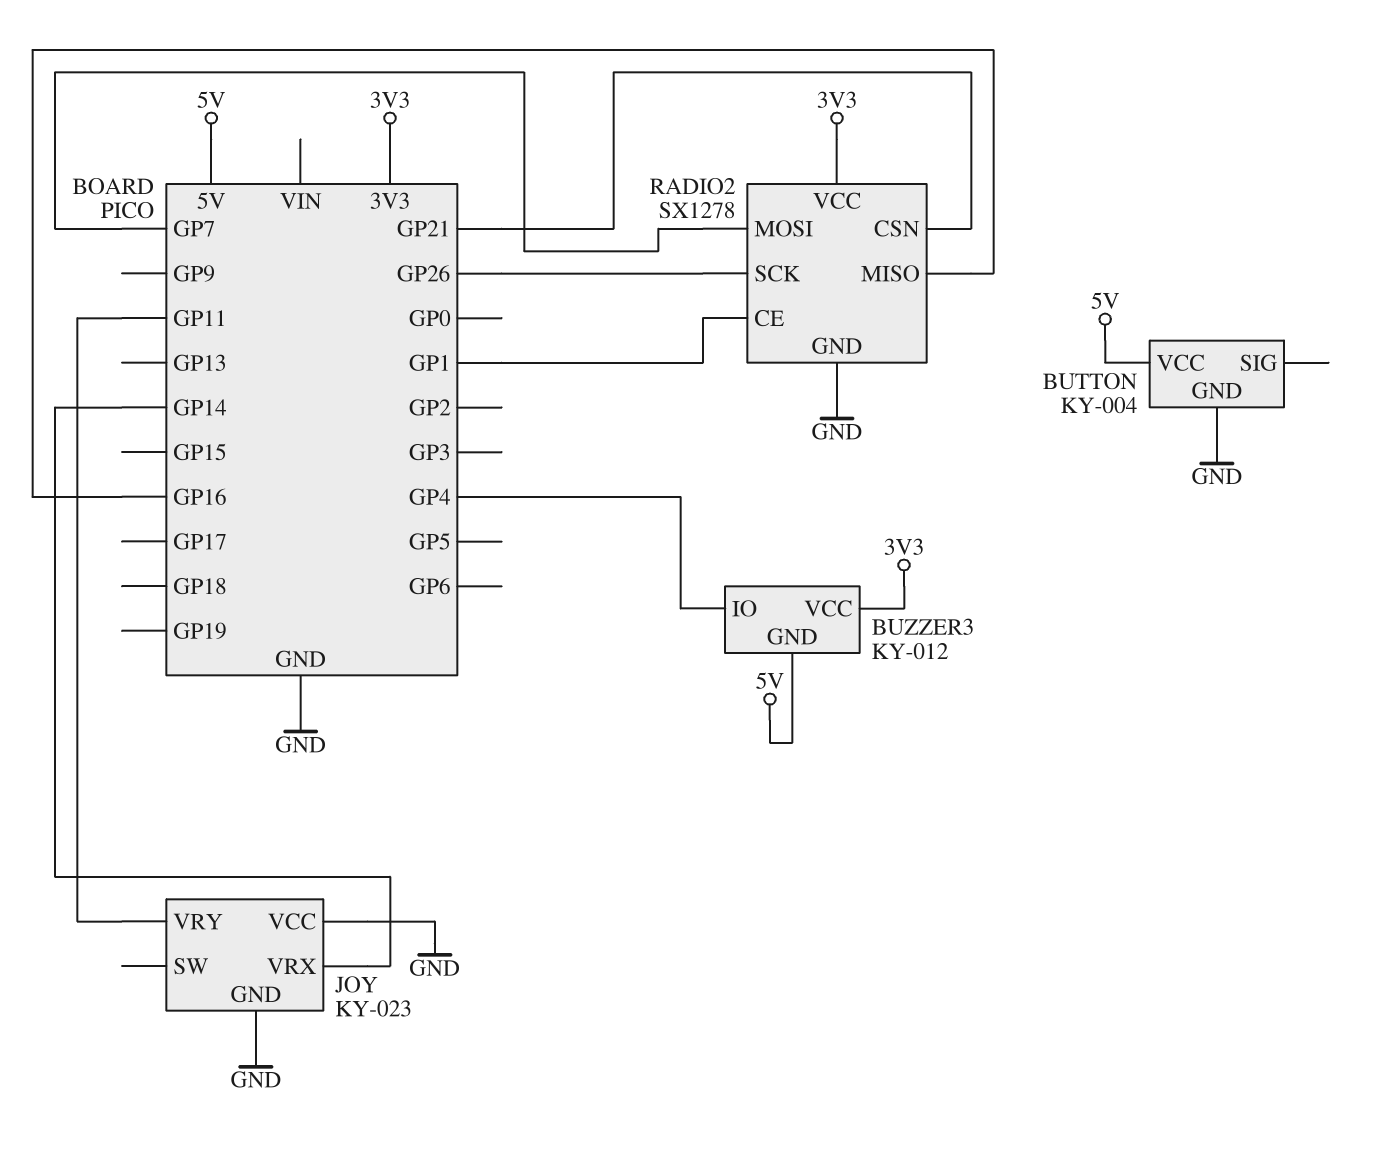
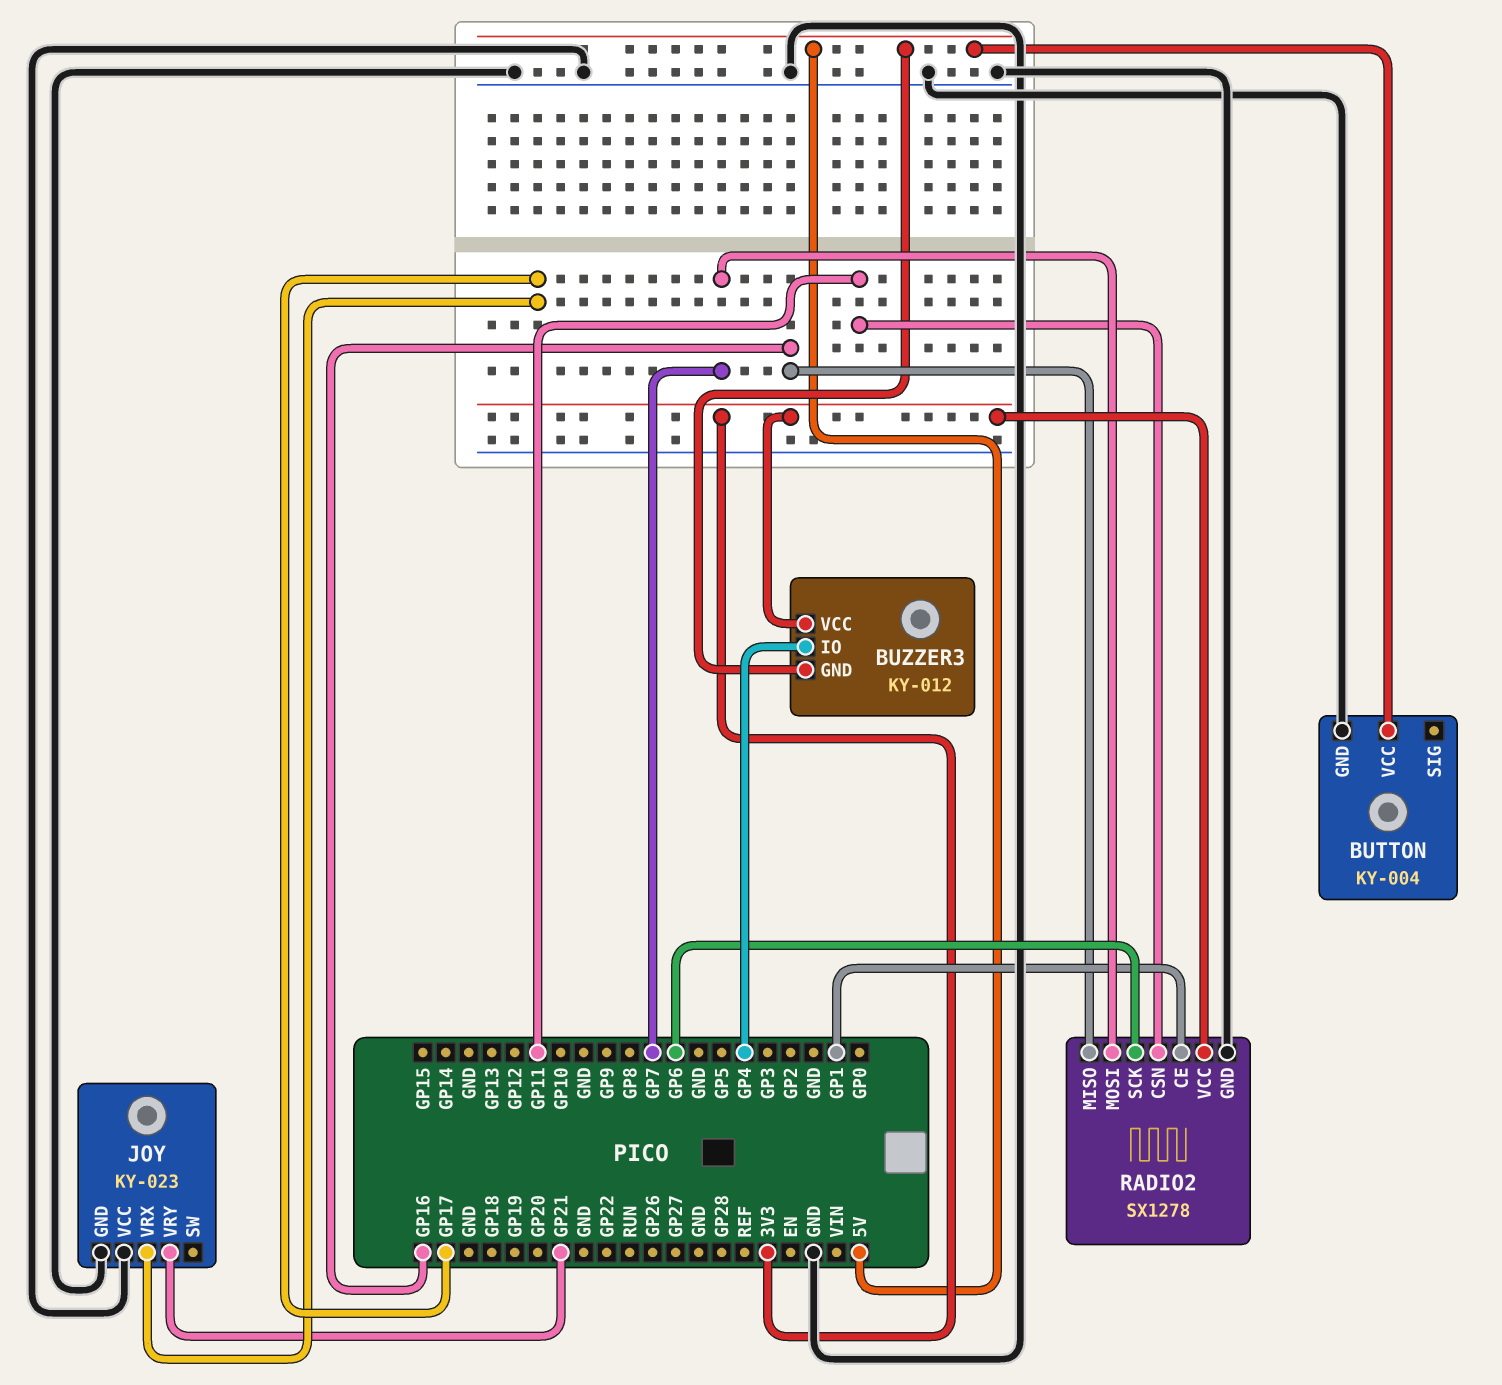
JOY pin VRX: GP14 -> GP17
JOY pin VRY: GP11 -> GP21
RADIO2 pin CSN: GP21 -> GP11
RADIO2 pin SCK: GP26 -> GP6

